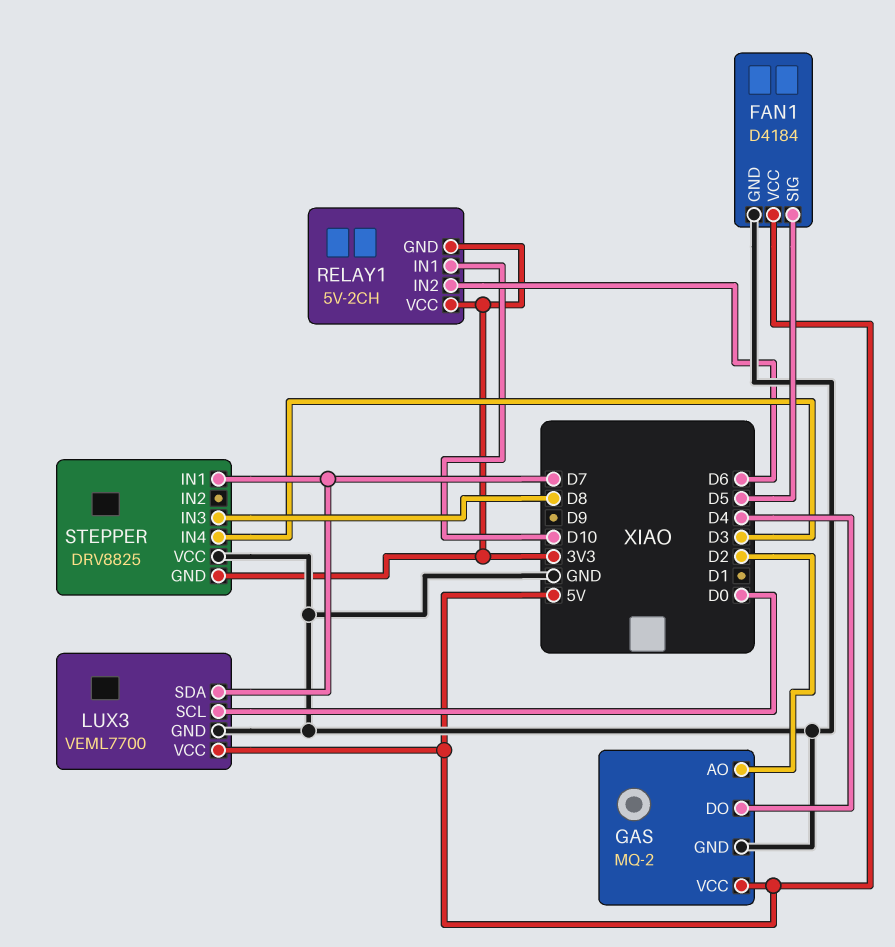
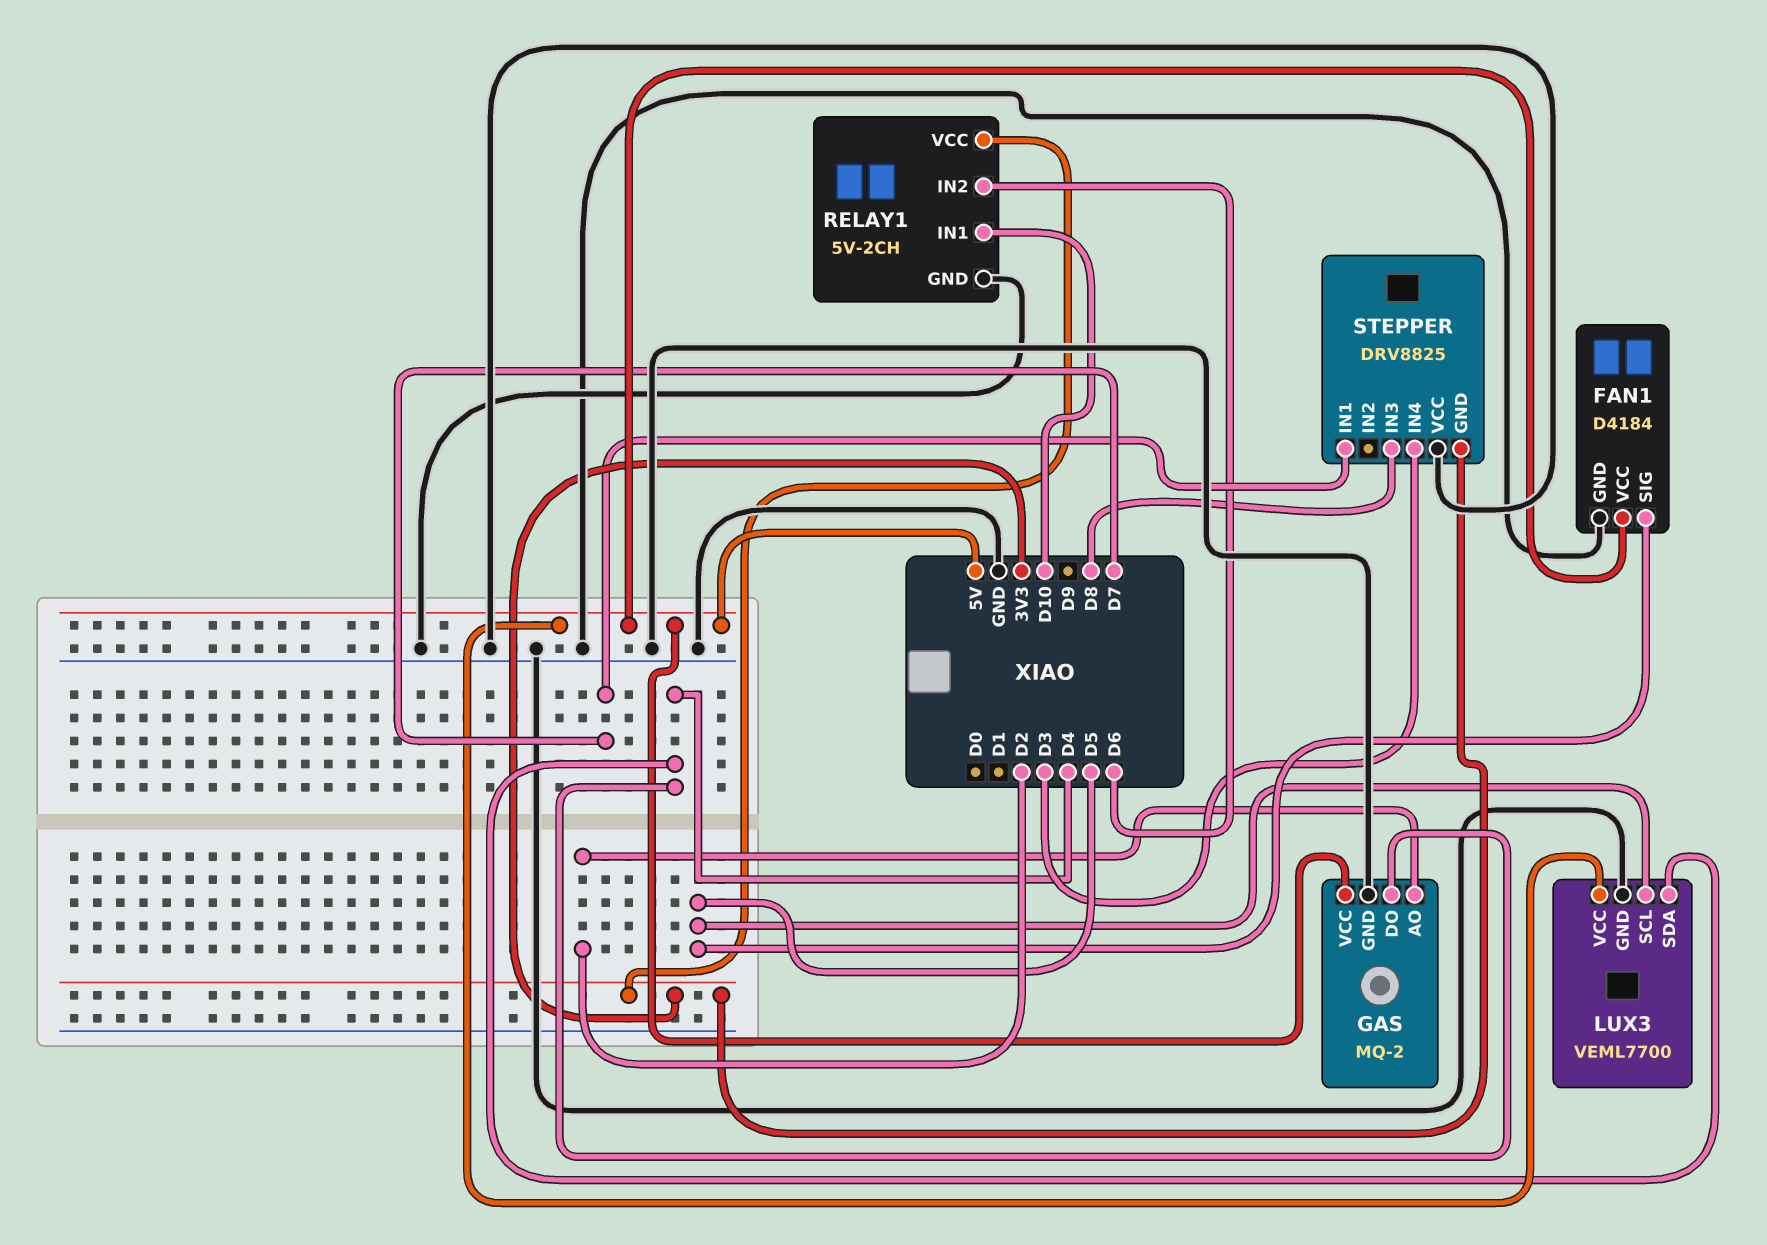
LUX3 pin SCL: D0 -> D5
LUX3 pin SDA: D7 -> D4
RELAY1 pin GND: 3V3 -> GND

